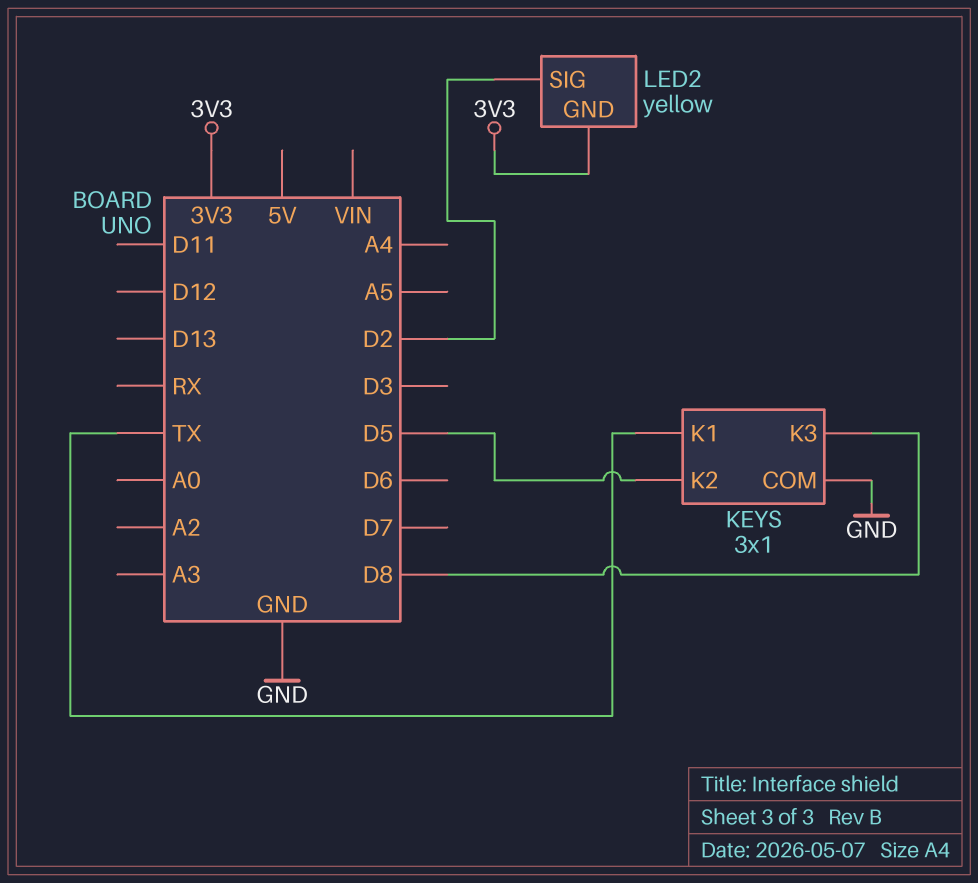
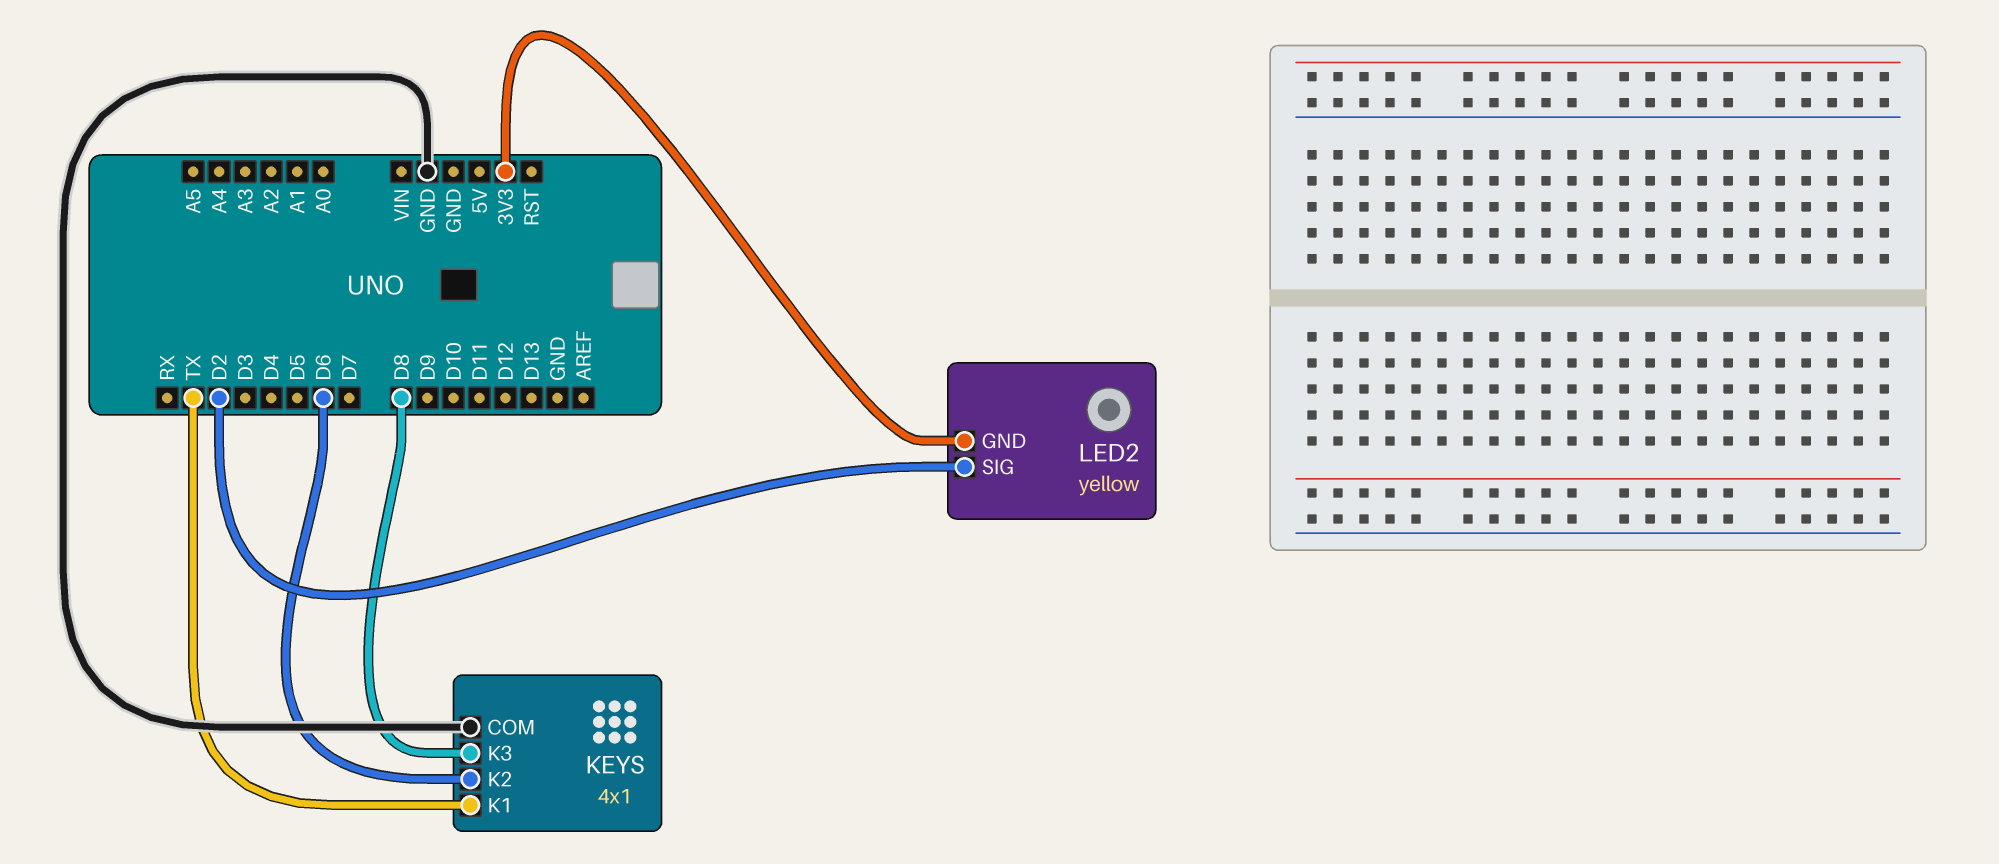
KEYS: 3x1 -> 4x1
KEYS pin K2: D5 -> D6

